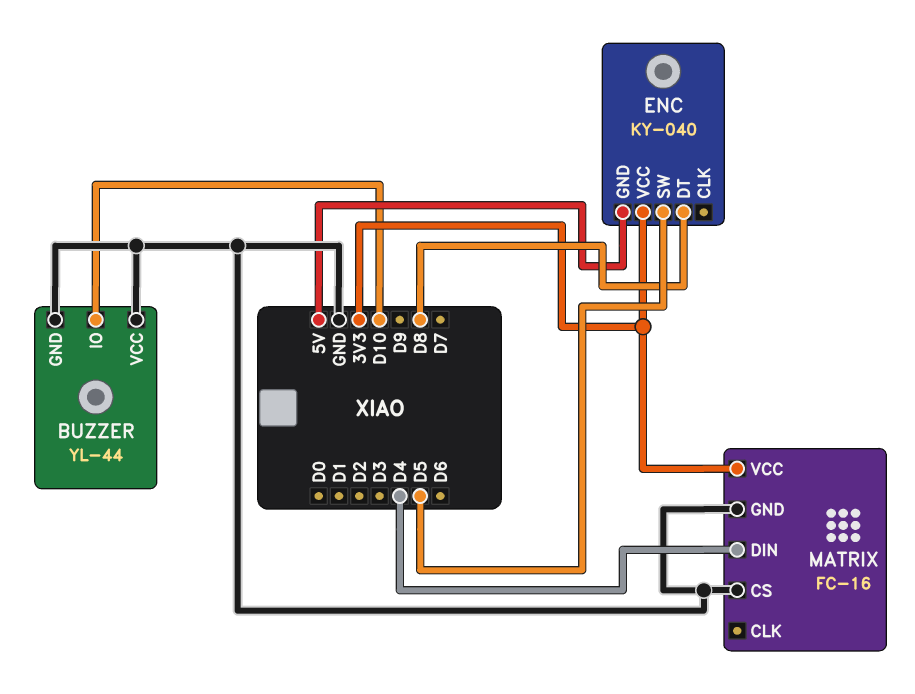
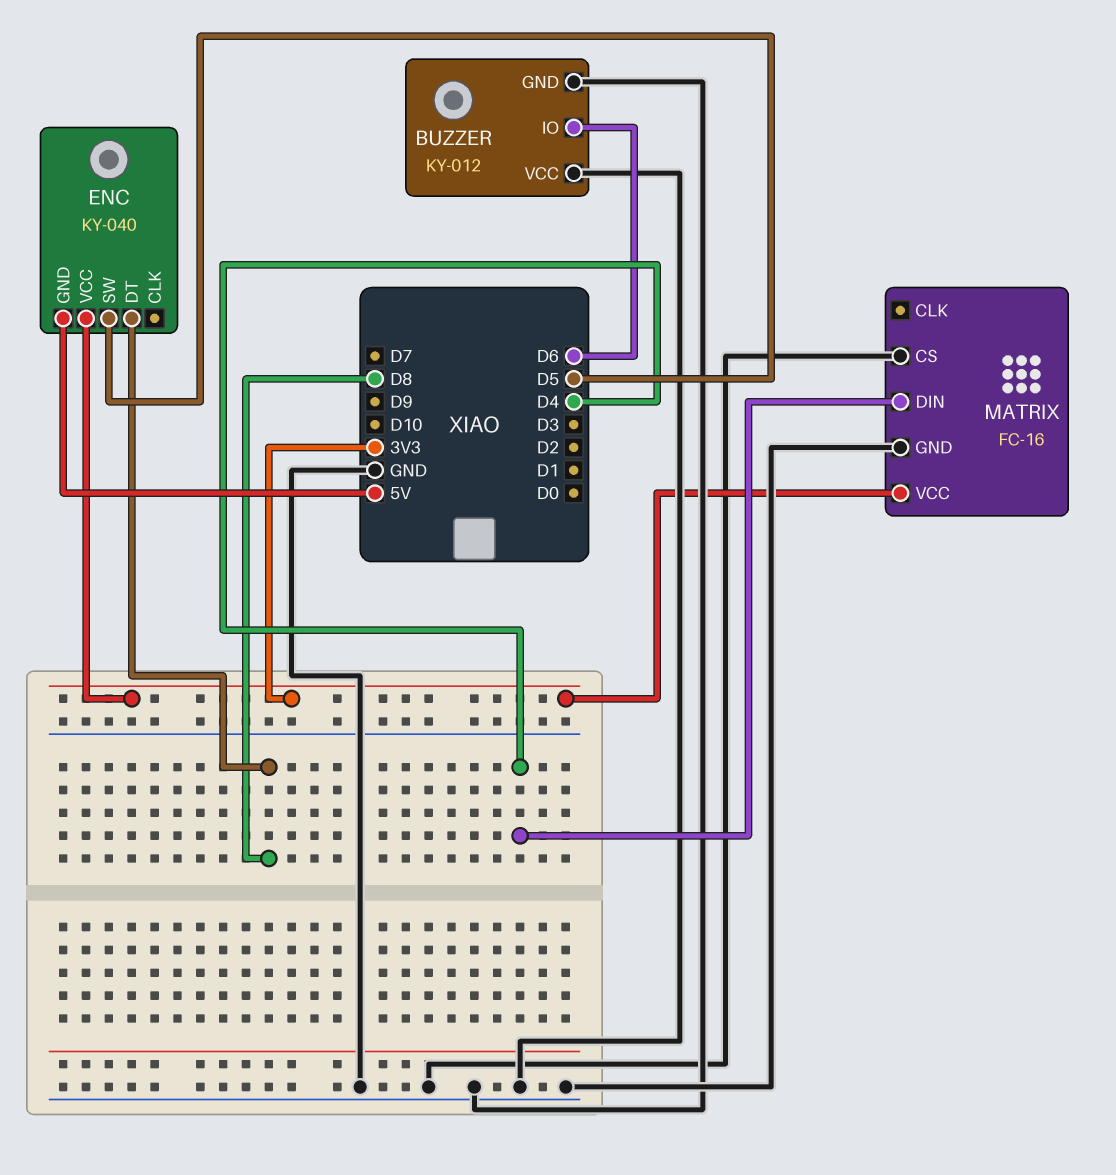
BUZZER: YL-44 -> KY-012
BUZZER pin IO: D10 -> D6

